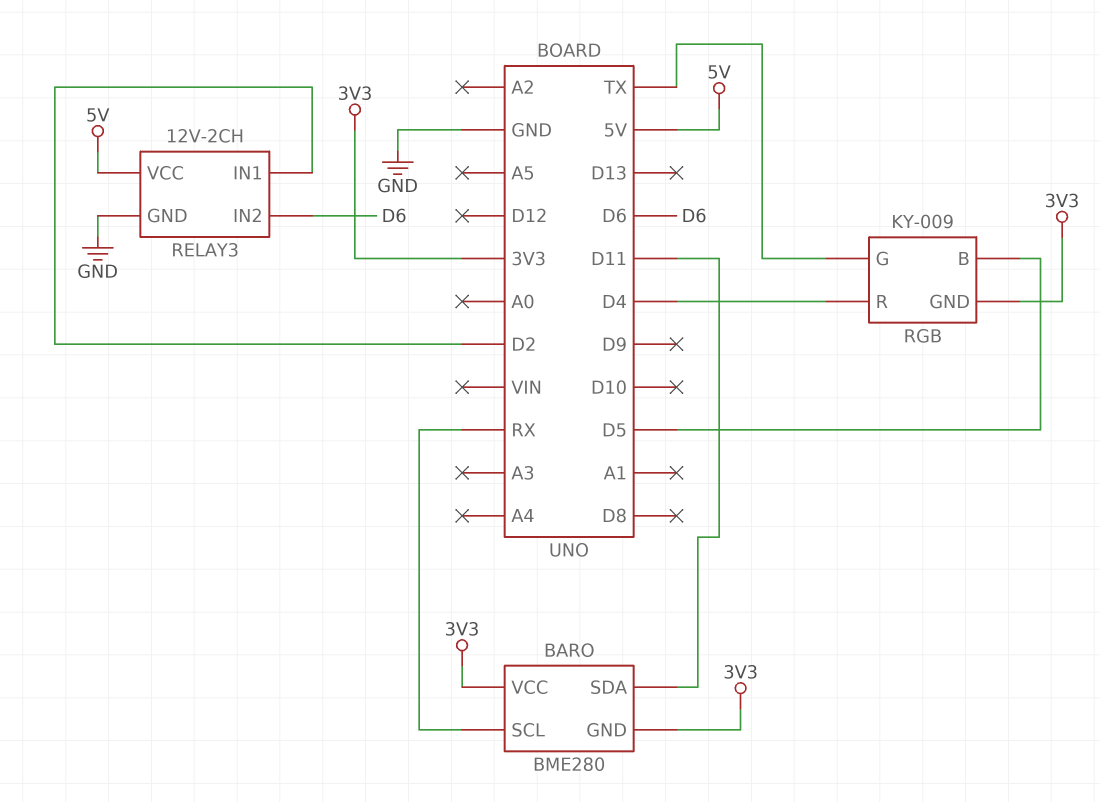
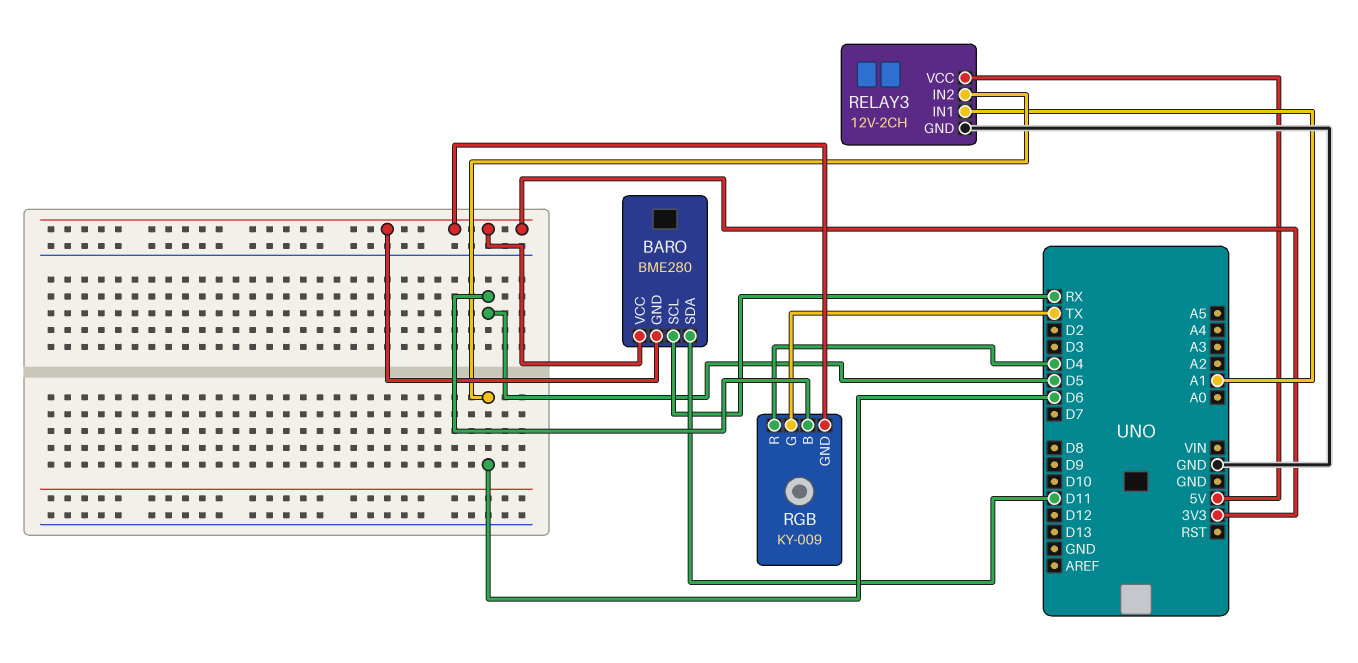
RELAY3 pin IN1: D2 -> A1

